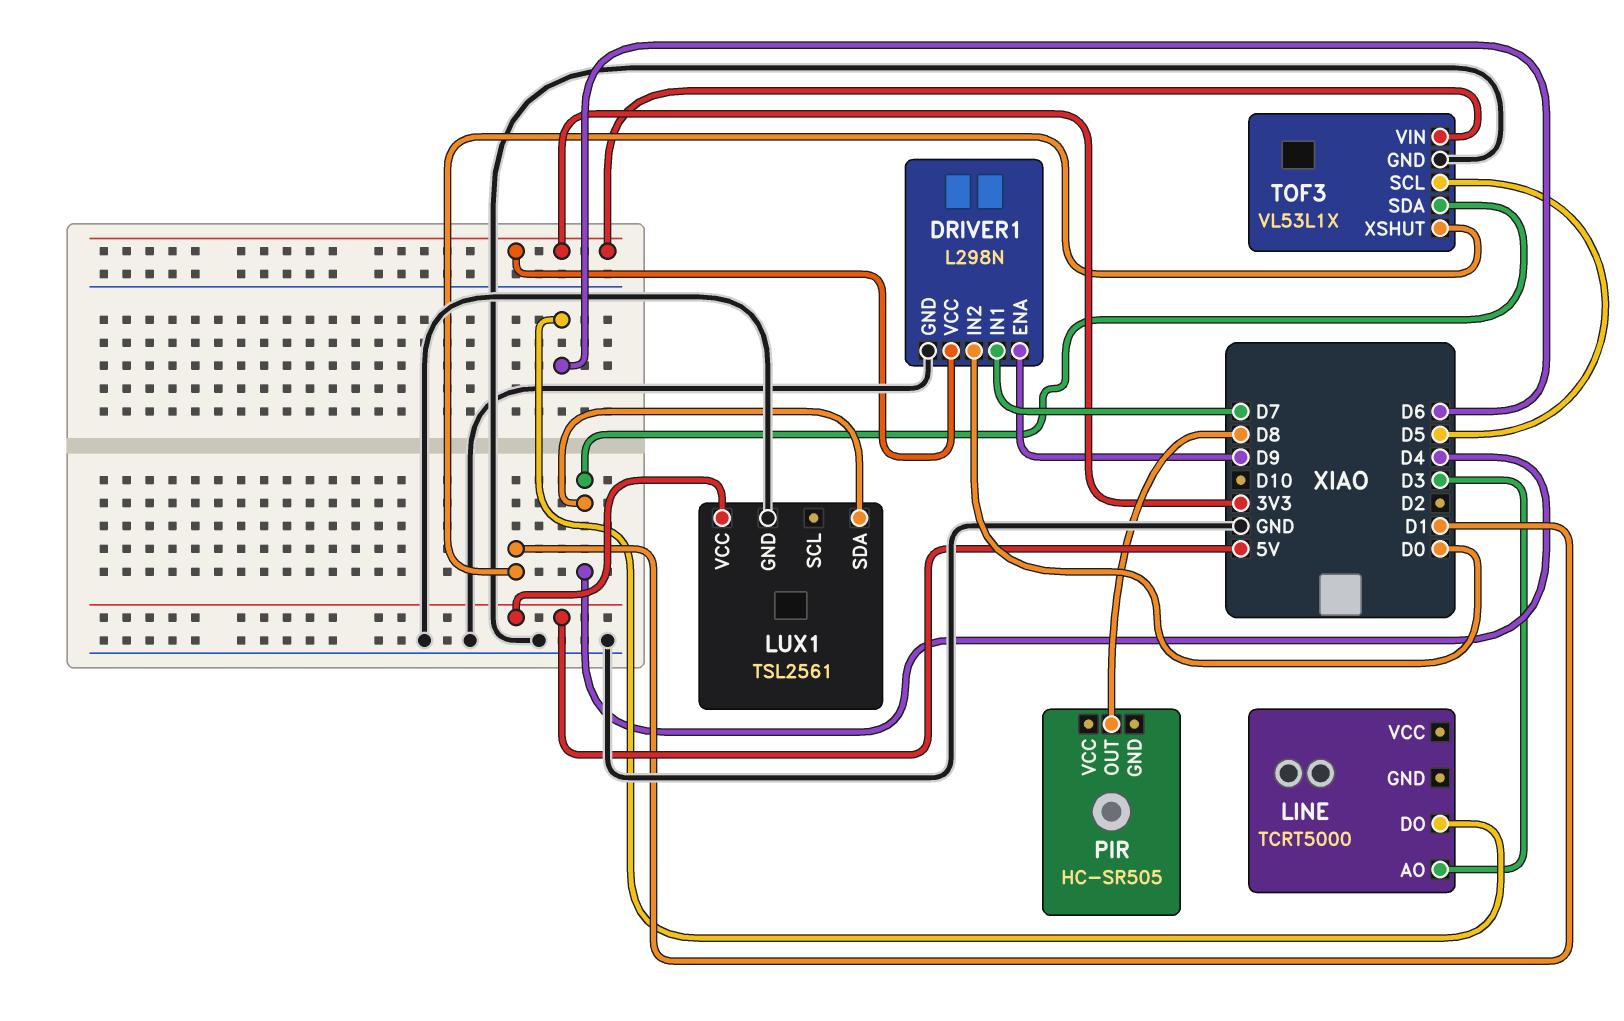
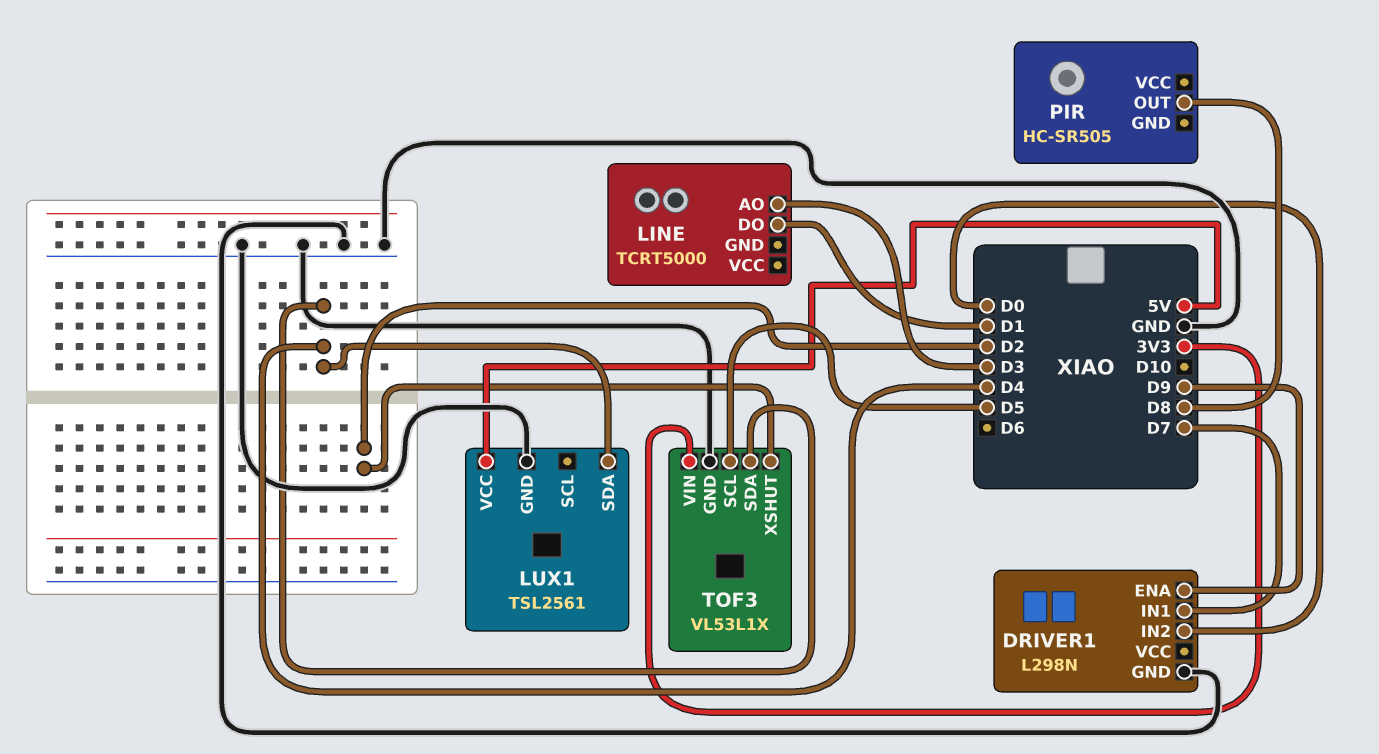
DRIVER1 pin VCC: 3V3 -> none
LINE pin DO: D6 -> D1
TOF3 pin XSHUT: D1 -> D2

